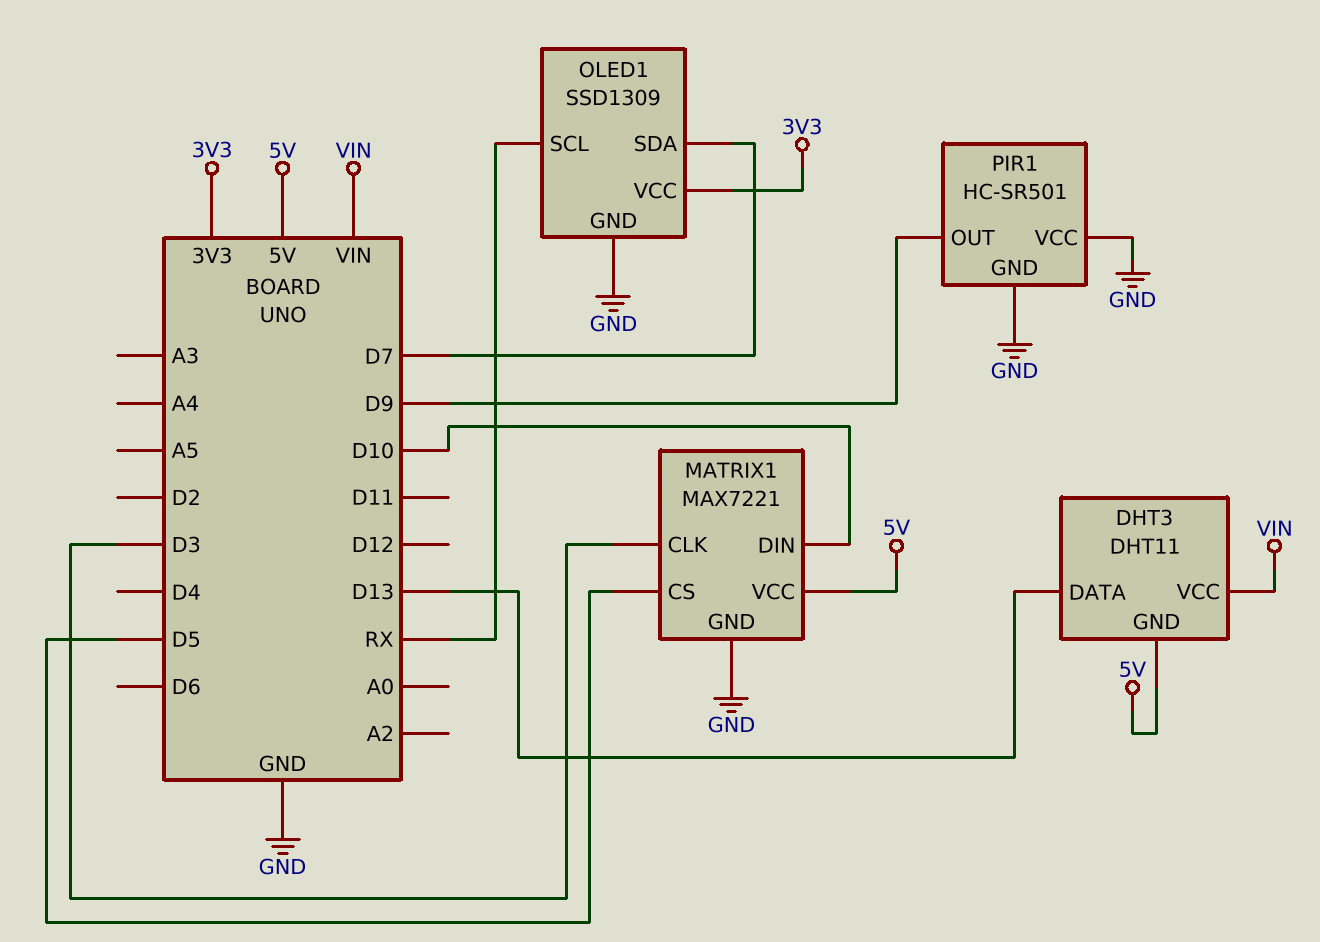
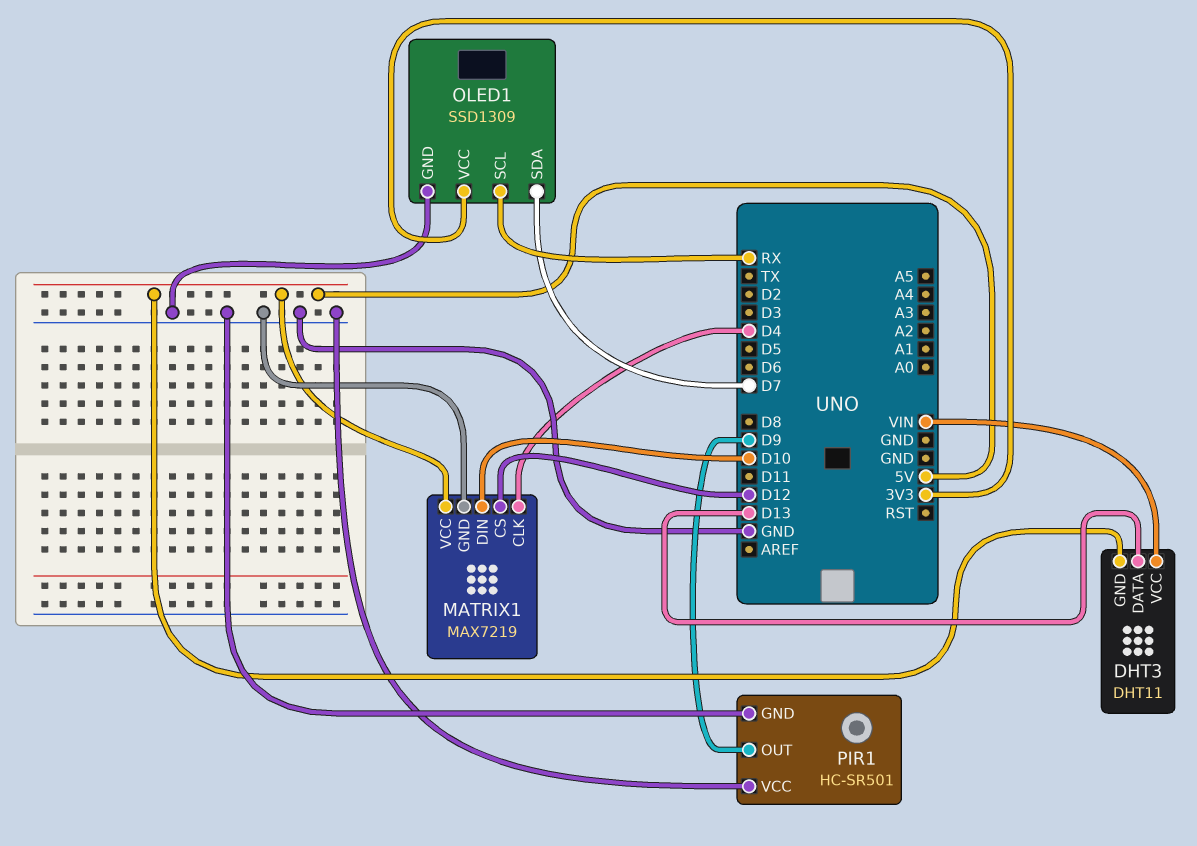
MATRIX1: MAX7221 -> MAX7219
MATRIX1 pin CLK: D3 -> D4
MATRIX1 pin CS: D5 -> D12

